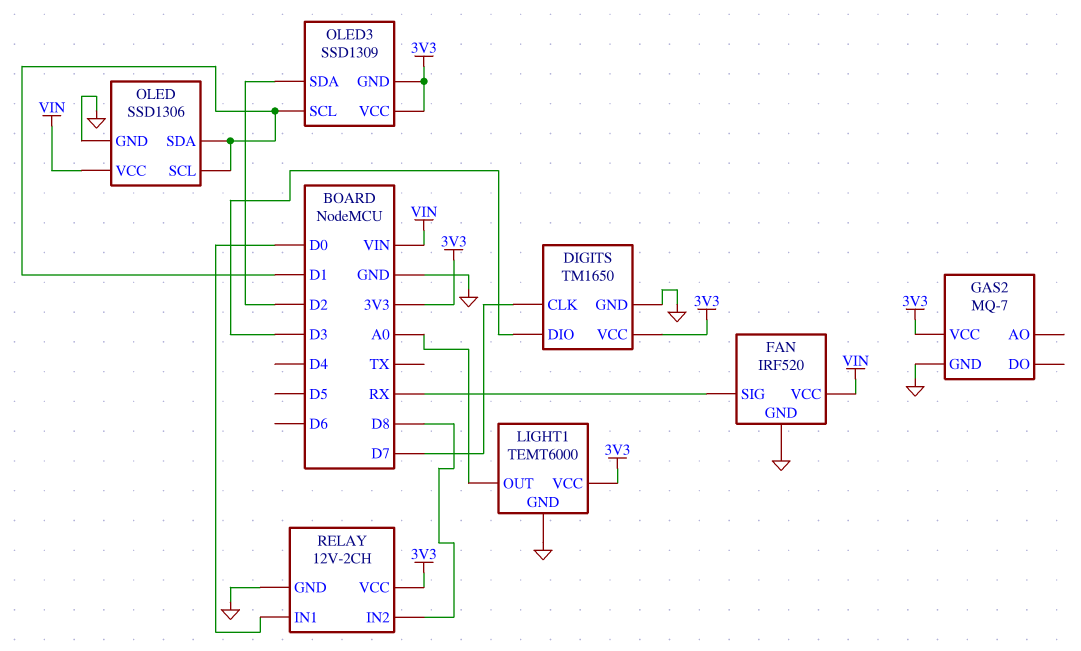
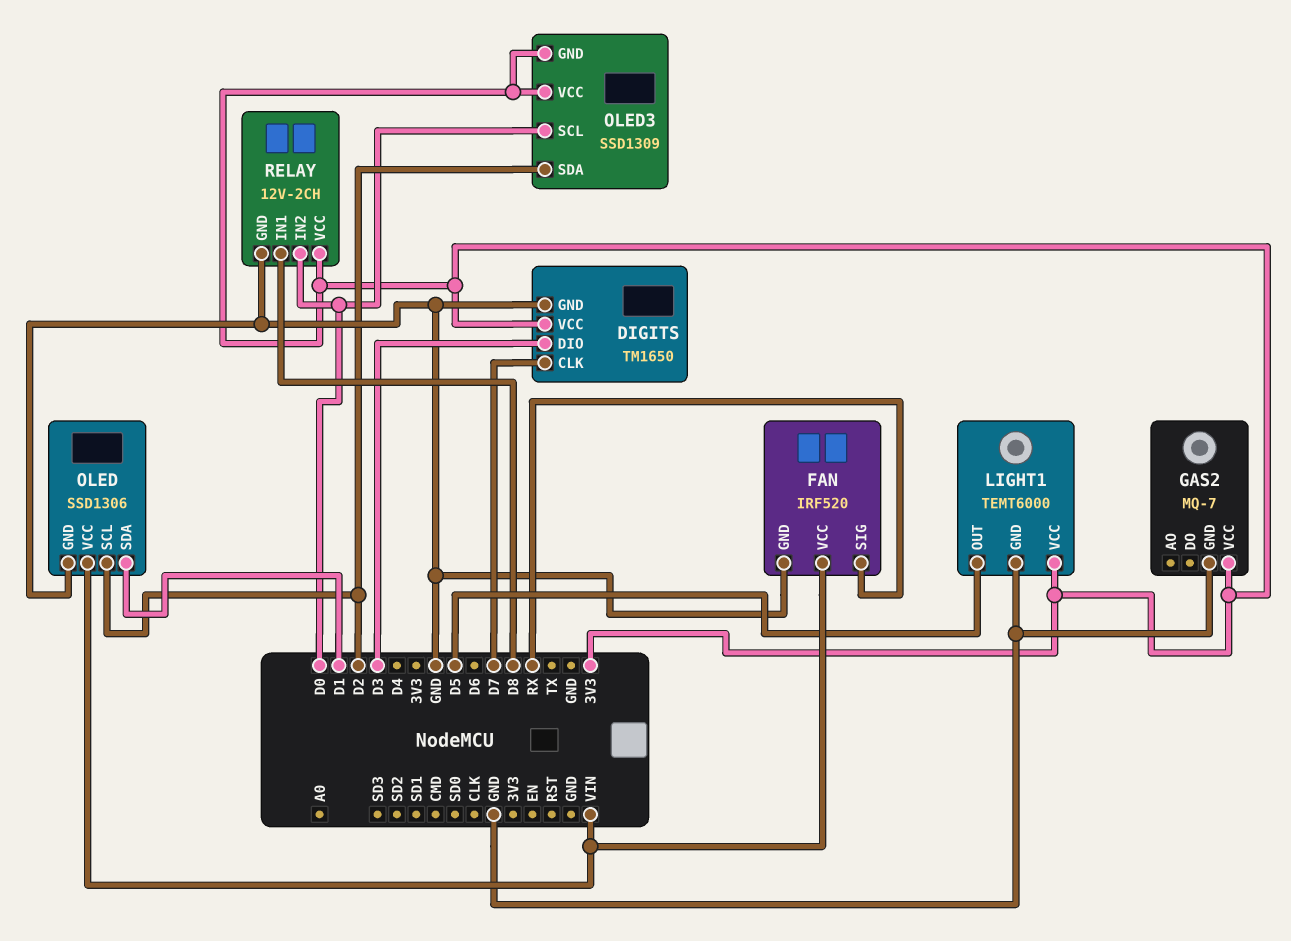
LIGHT1 pin OUT: A0 -> D5
OLED pin SCL: D1 -> D2
OLED3 pin SCL: D1 -> D0
RELAY pin IN1: D0 -> D8
RELAY pin IN2: D8 -> D0

